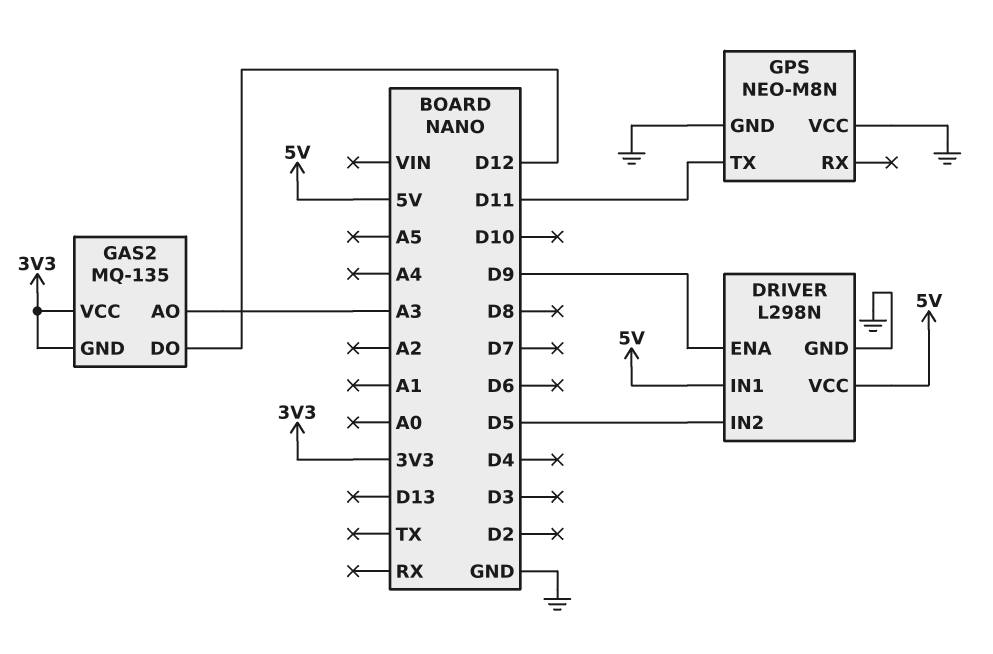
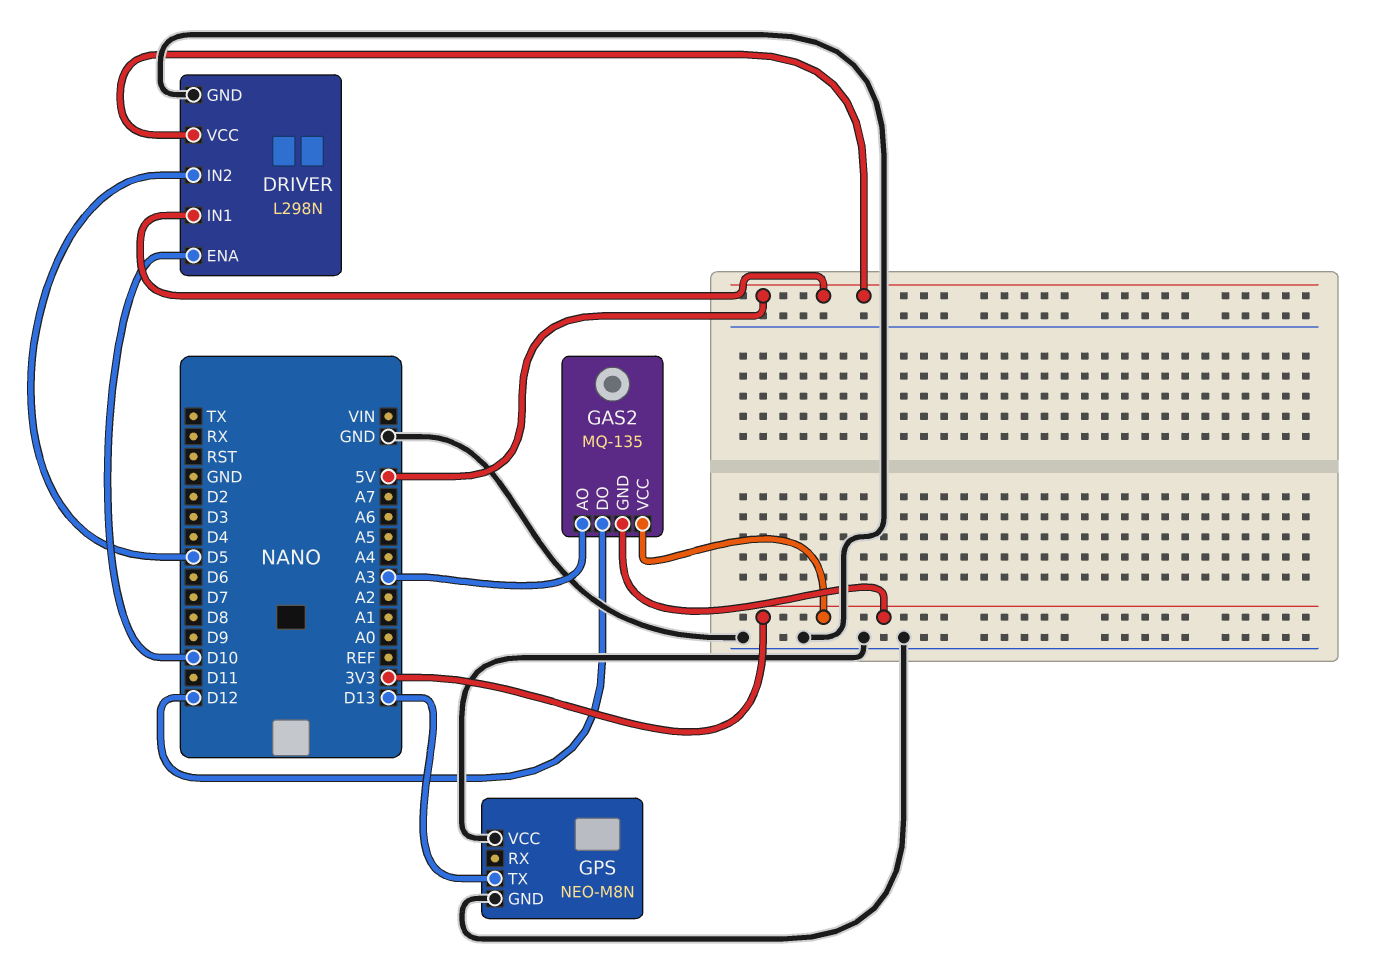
DRIVER pin ENA: D9 -> D10
GPS pin TX: D11 -> D13

